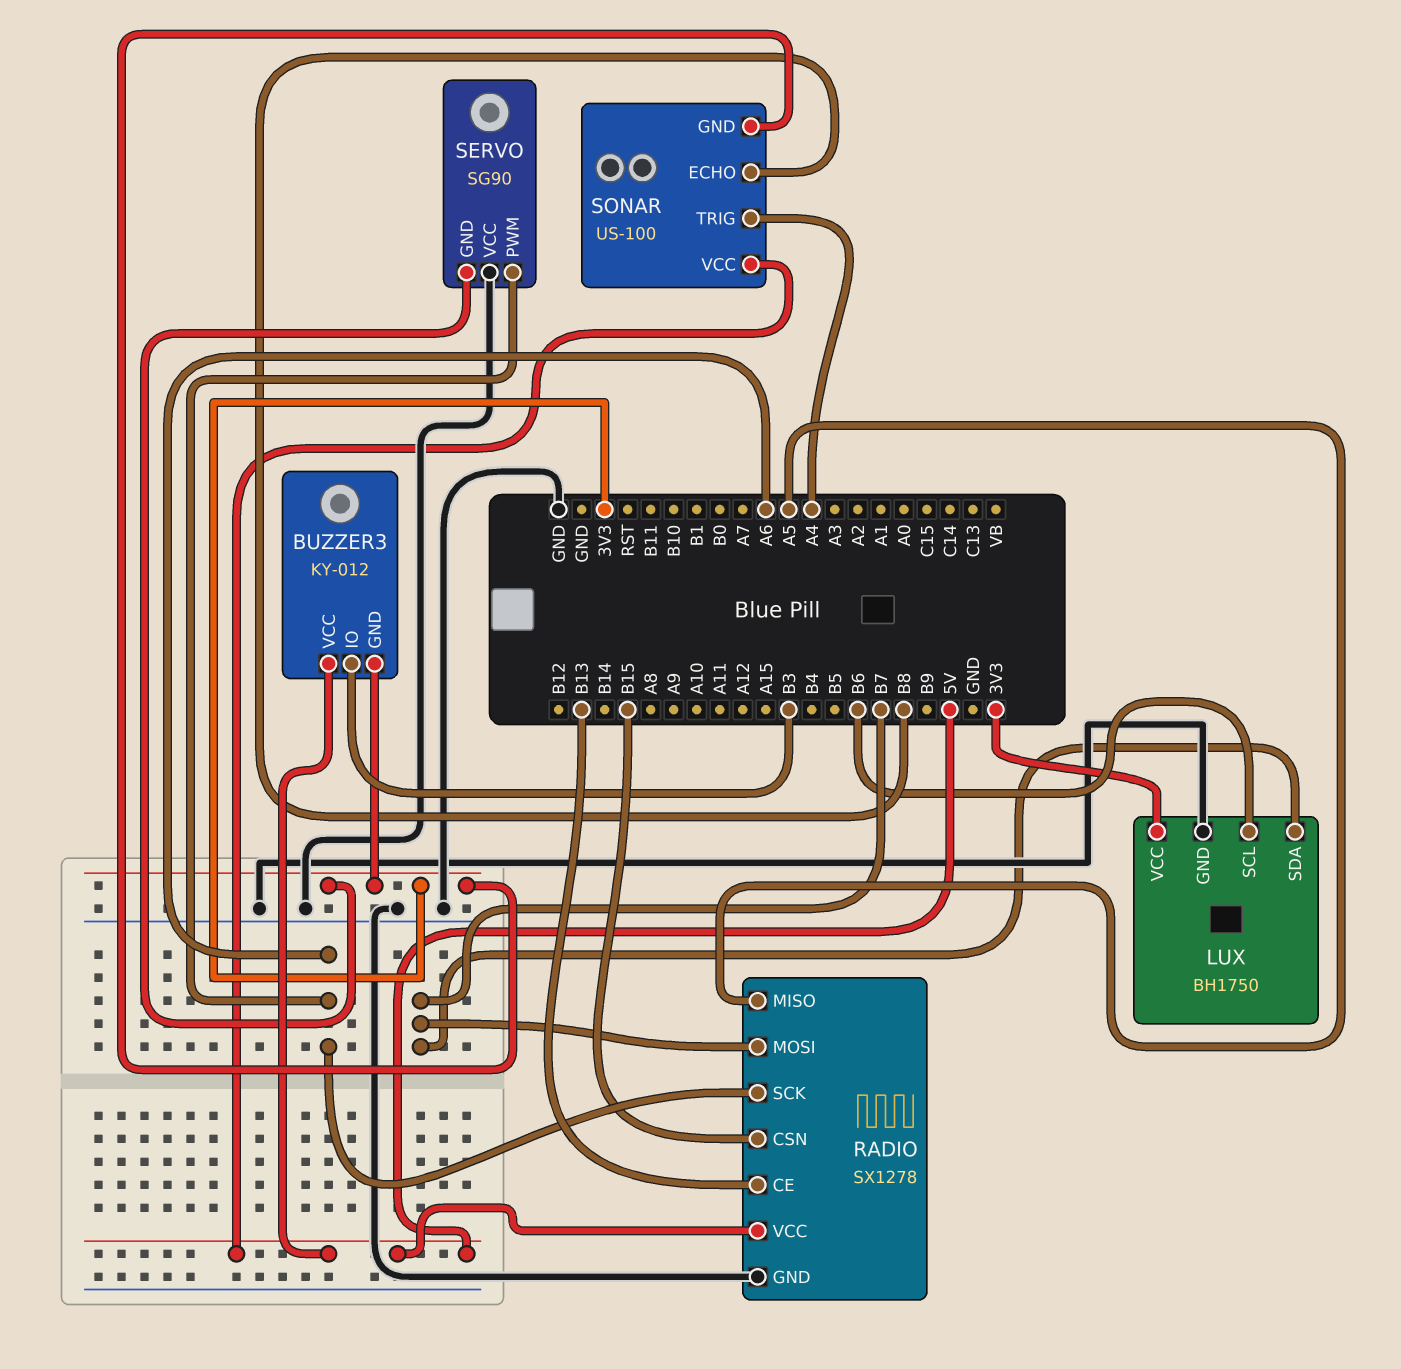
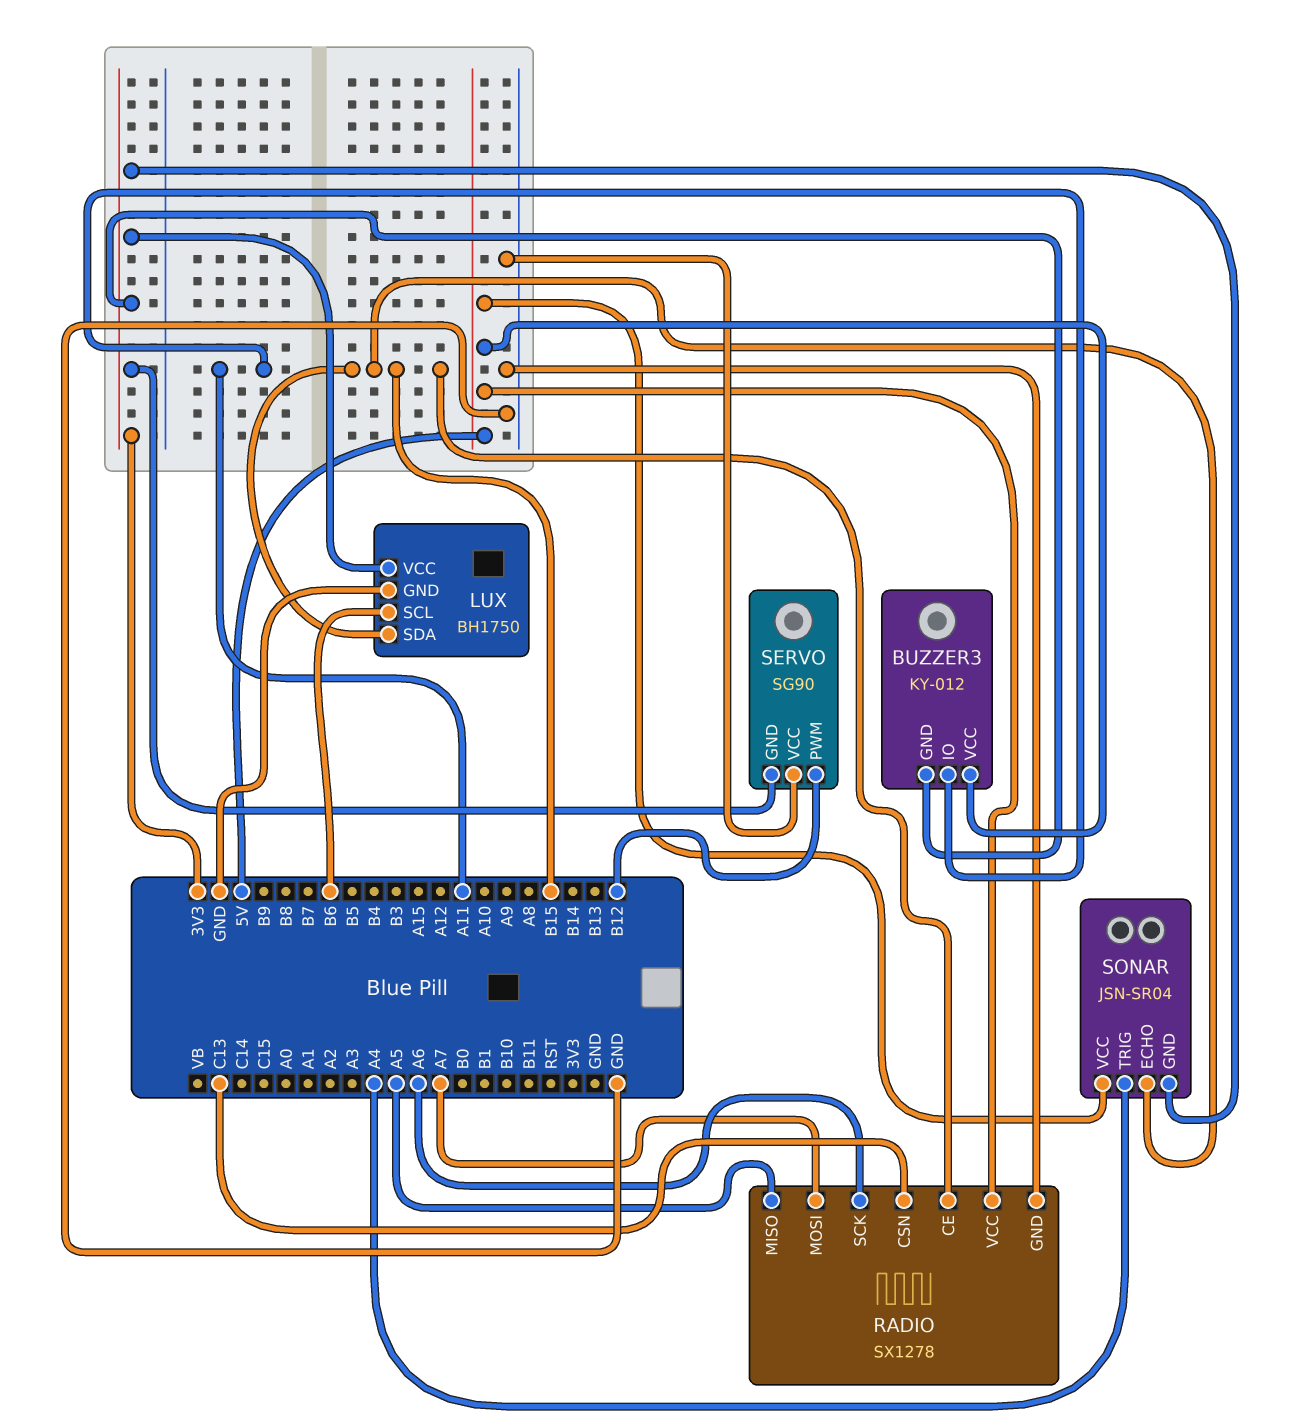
BUZZER3 pin IO: B3 -> A11
LUX pin SDA: B7 -> B15
RADIO pin CE: B13 -> B15
RADIO pin CSN: B15 -> C13
RADIO pin MOSI: B7 -> A7
SERVO pin PWM: A6 -> B12
SONAR: US-100 -> JSN-SR04
SONAR pin ECHO: B8 -> B15

